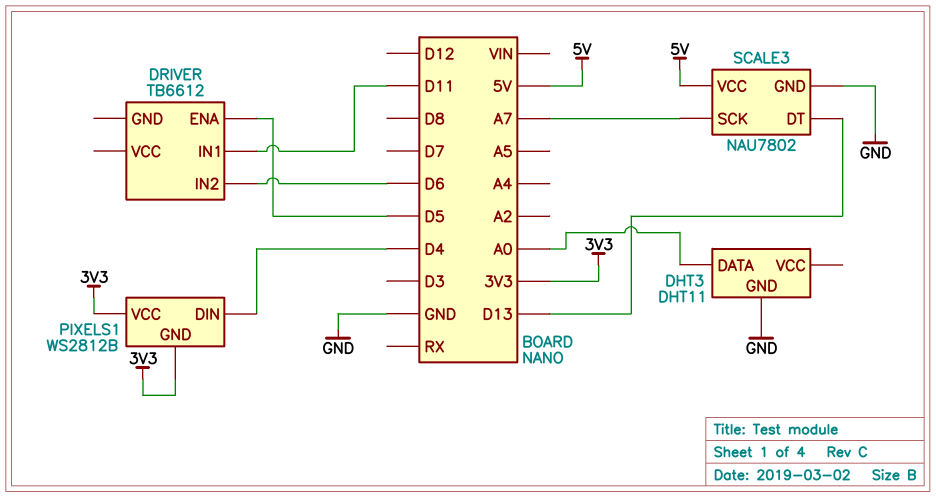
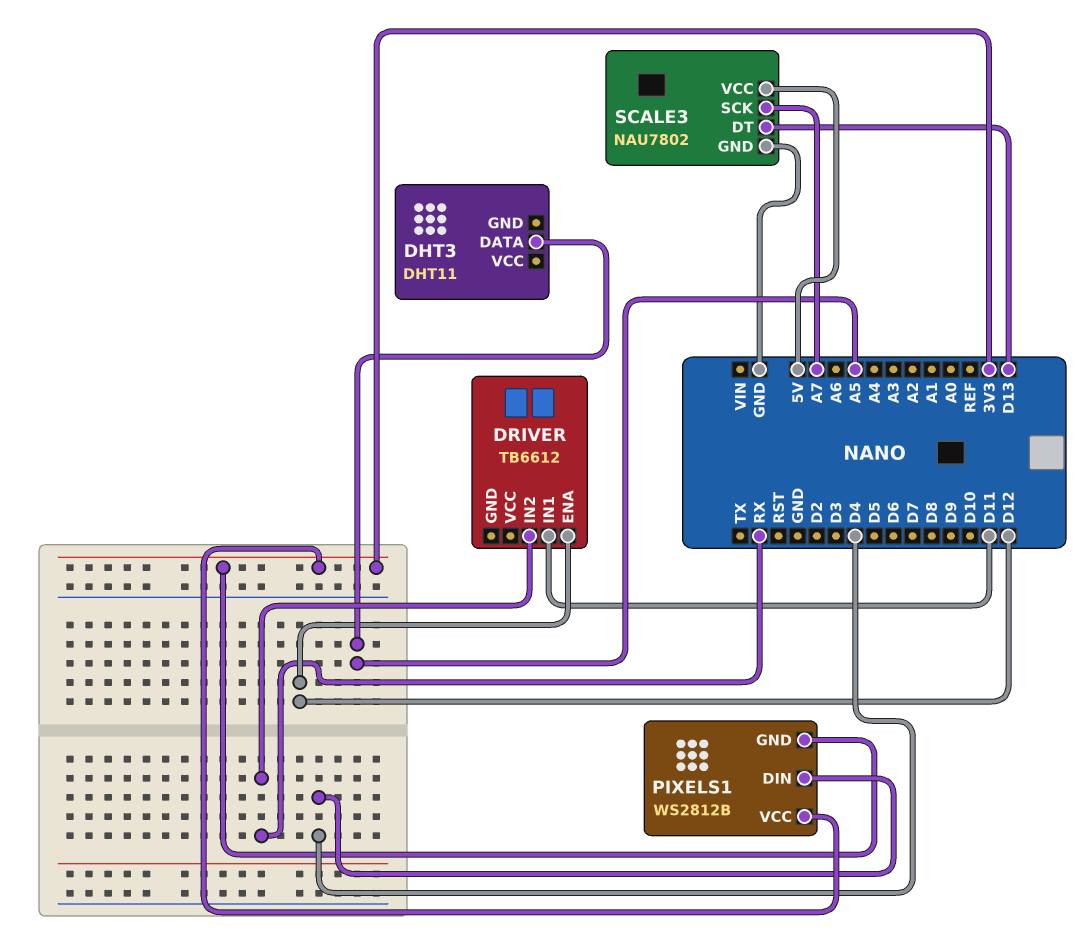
DHT3 pin DATA: A0 -> A5
DHT3 pin GND: GND -> none
DRIVER pin ENA: D5 -> D12
DRIVER pin IN2: D6 -> RX

